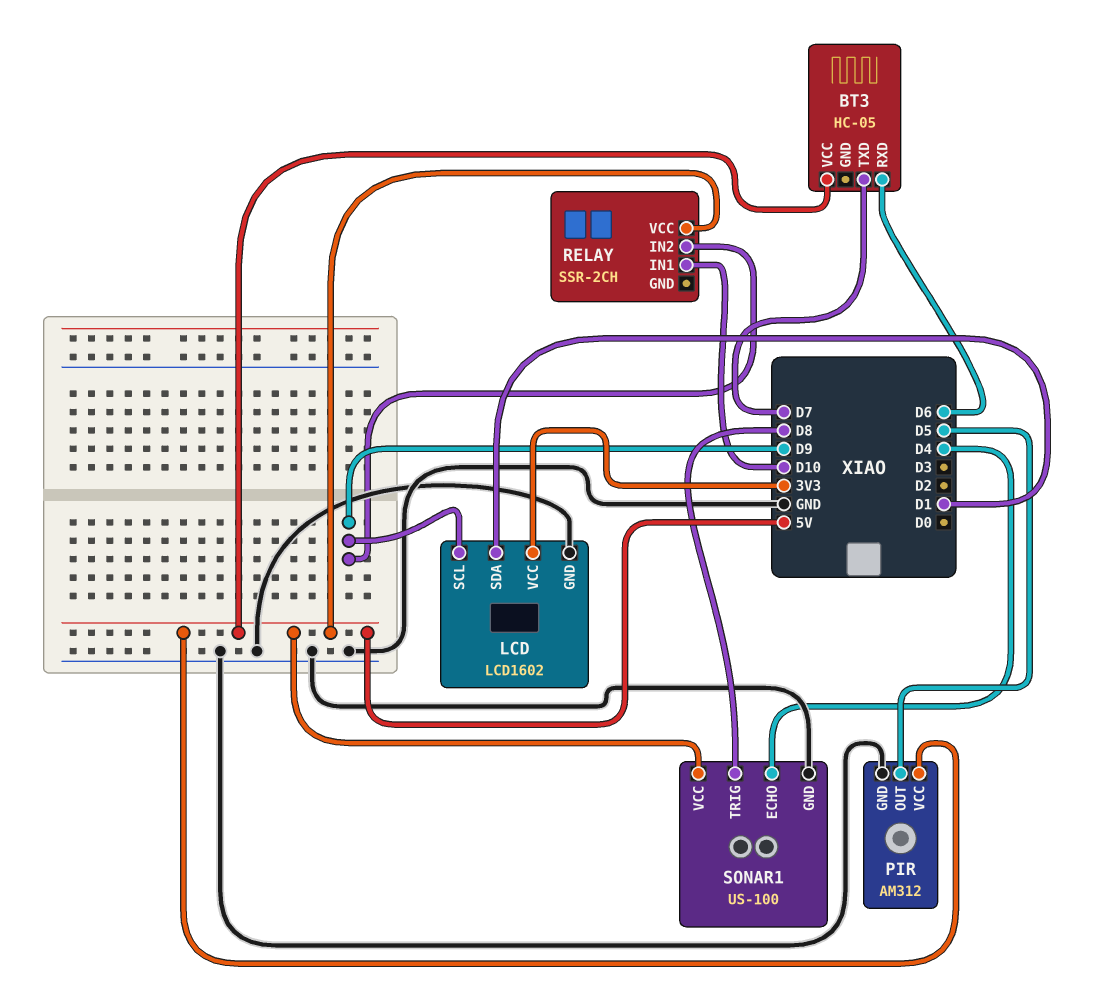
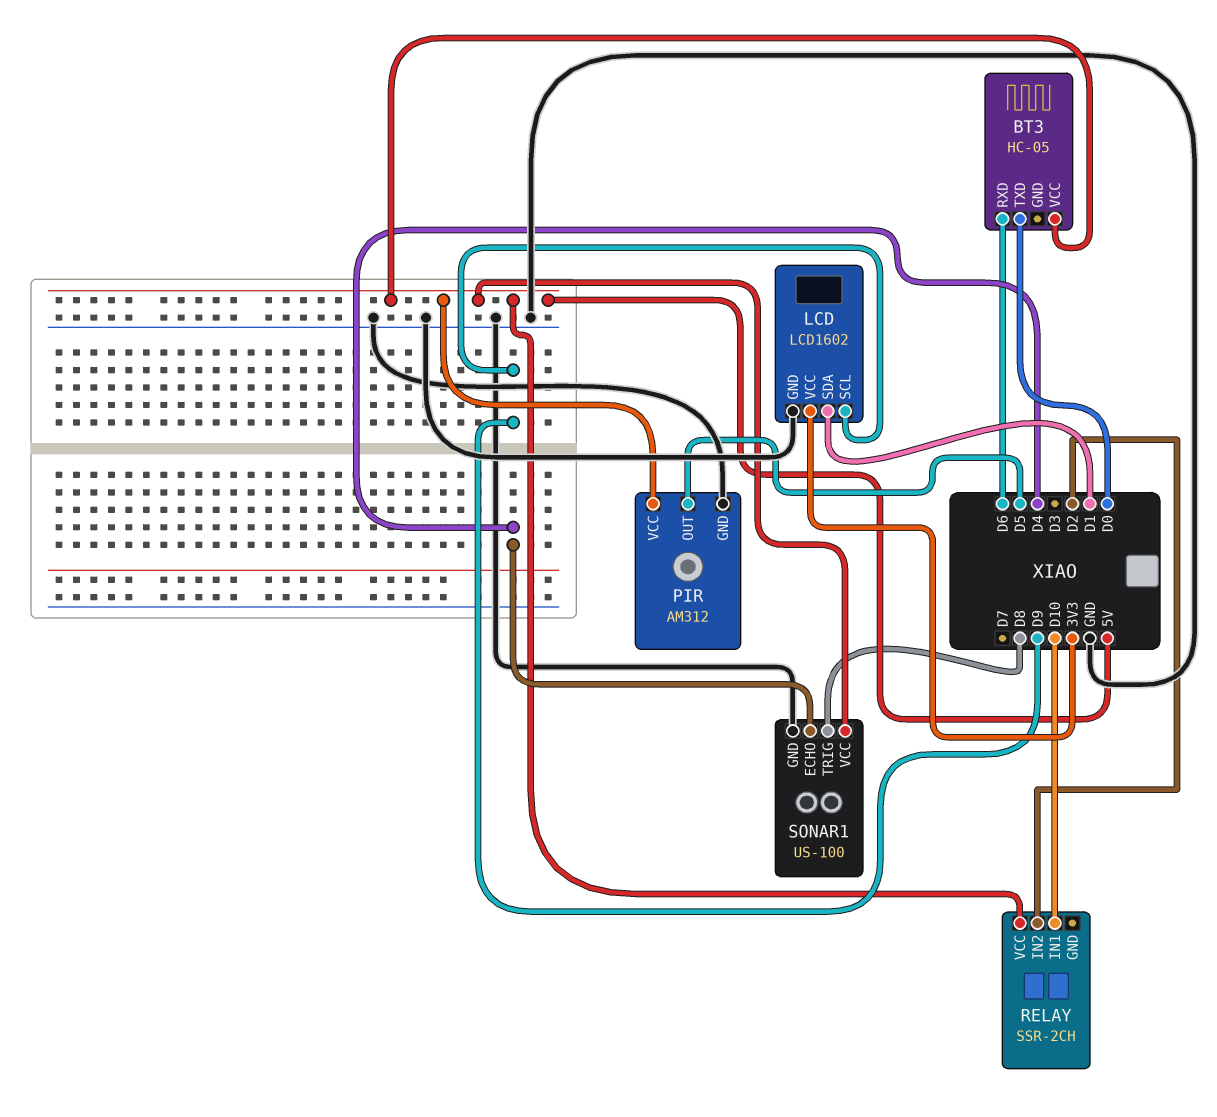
BT3 pin TXD: D7 -> D0
RELAY pin IN2: D9 -> D2

